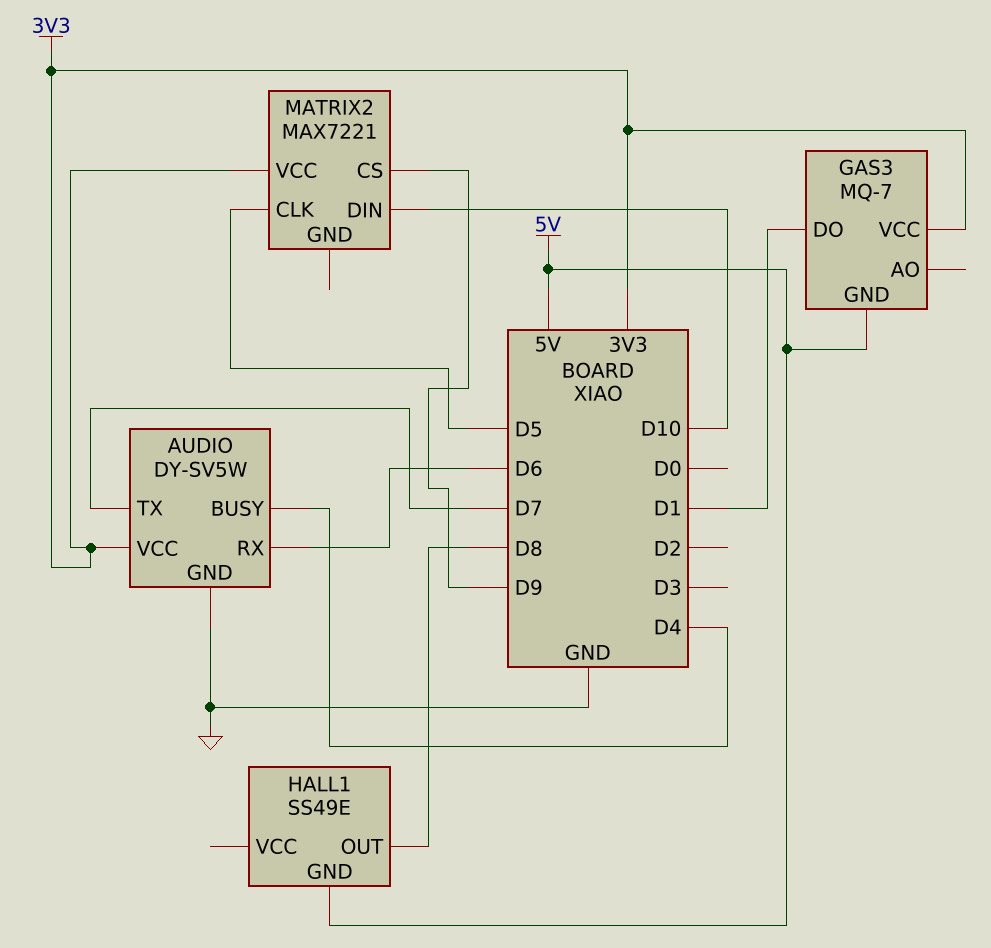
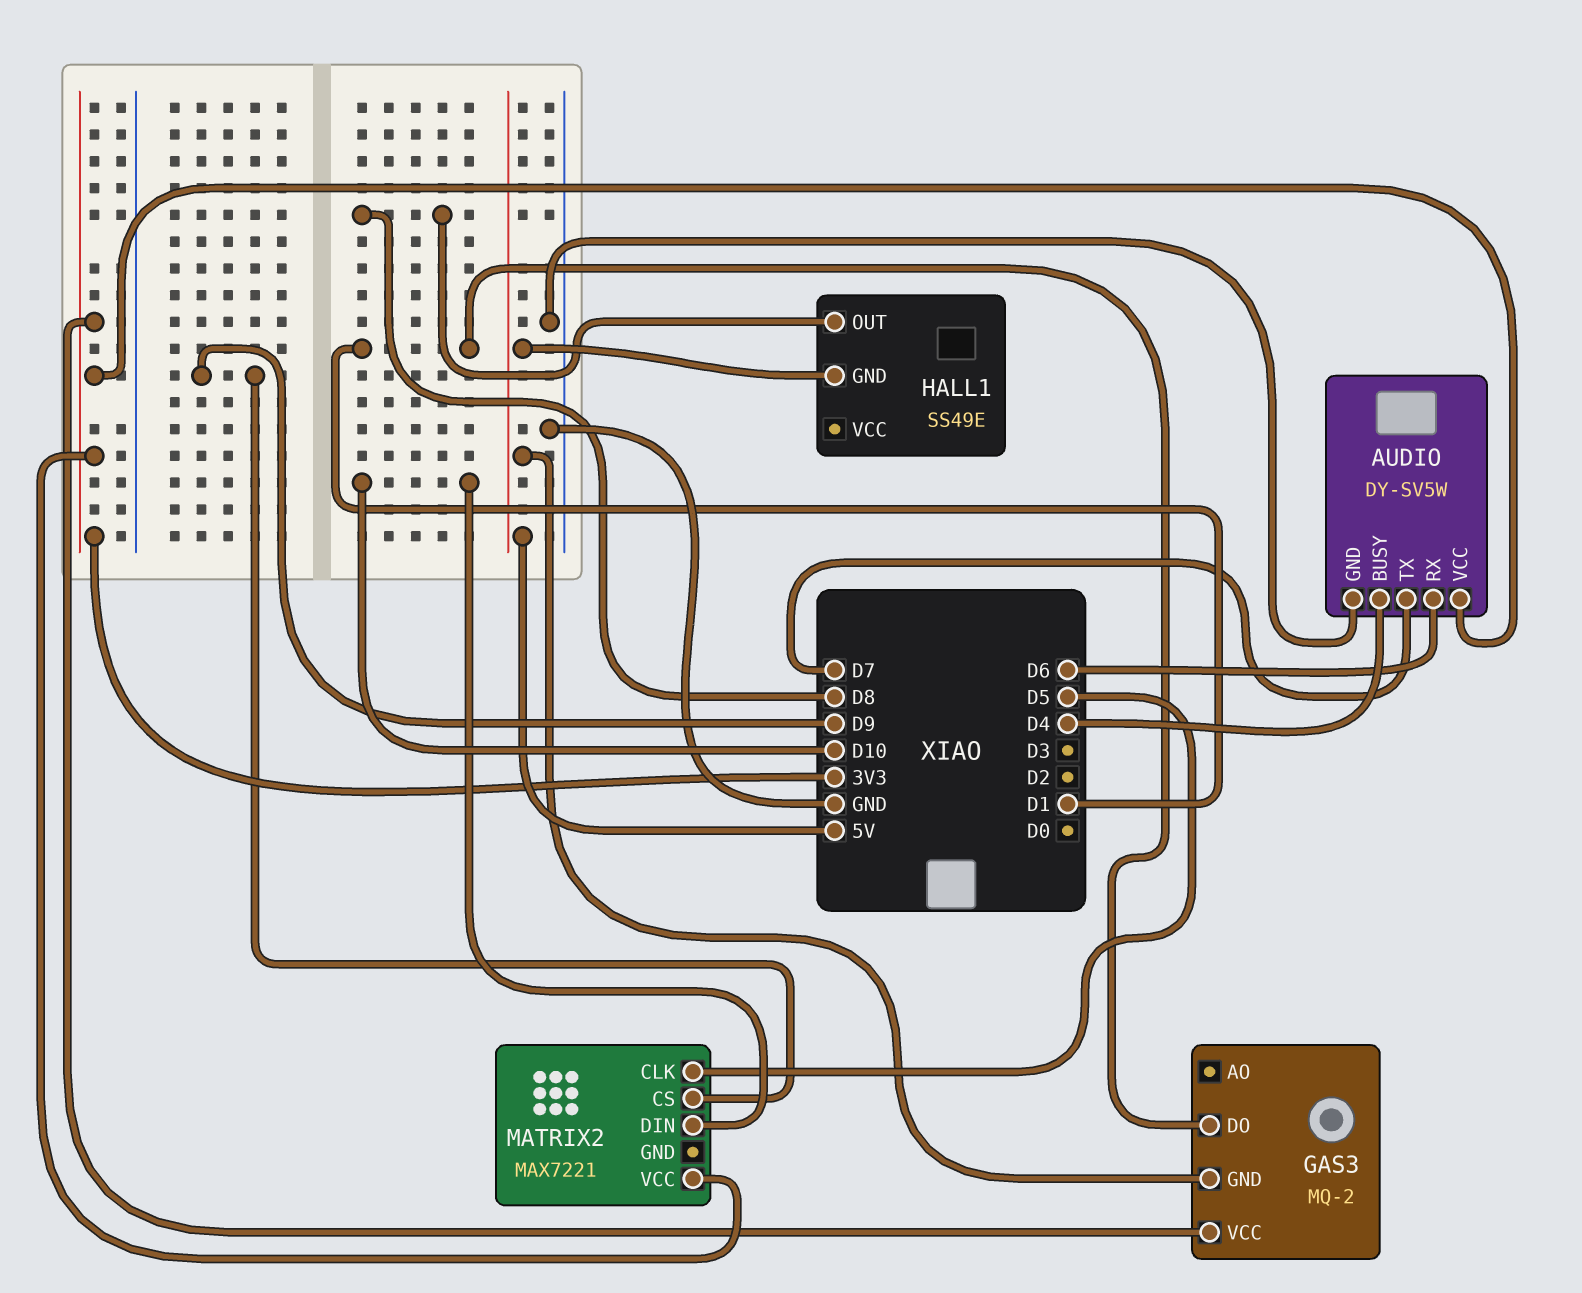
GAS3: MQ-7 -> MQ-2

